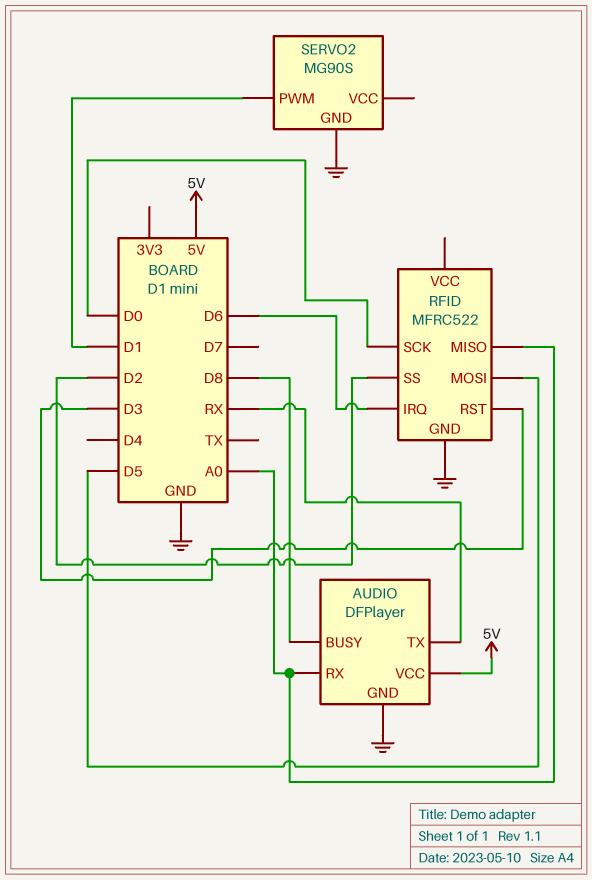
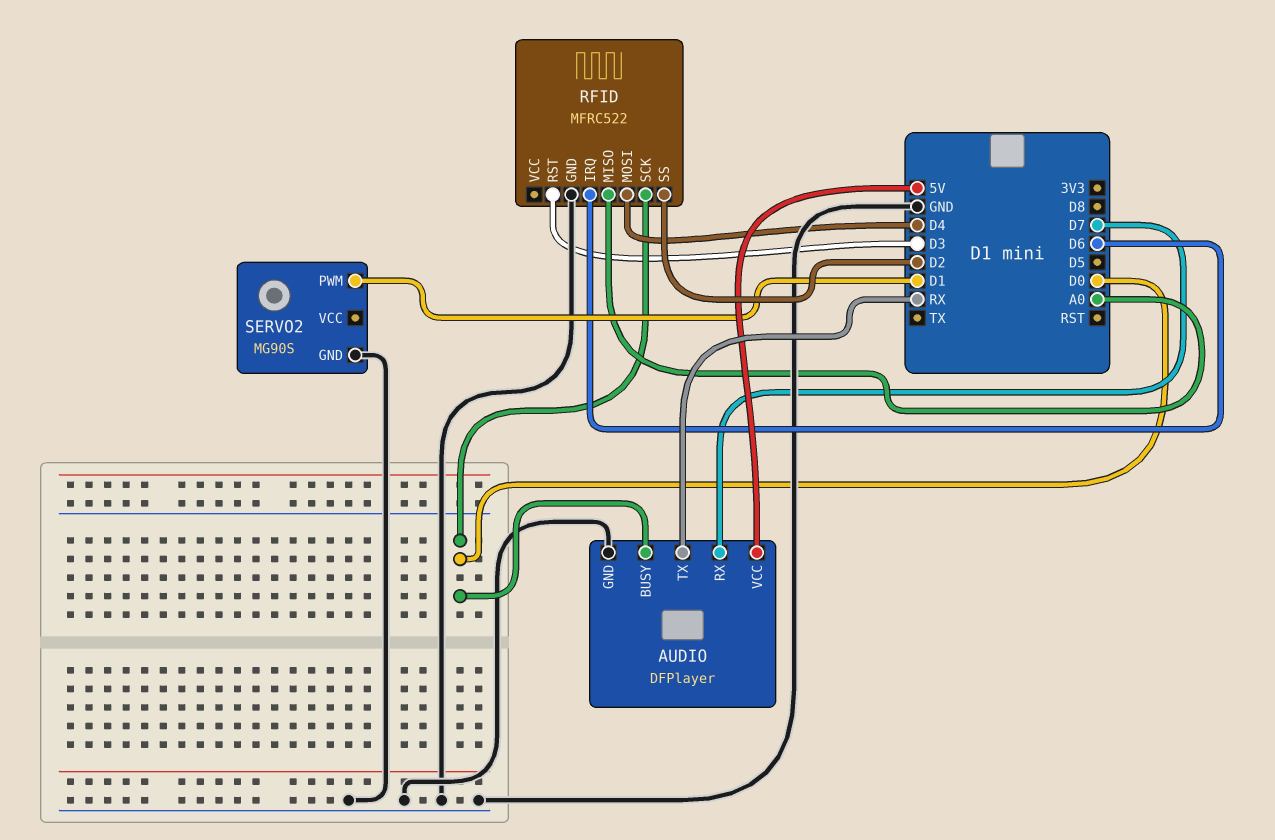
AUDIO pin BUSY: D8 -> D0
AUDIO pin RX: A0 -> D7
RFID pin MOSI: D5 -> D4

